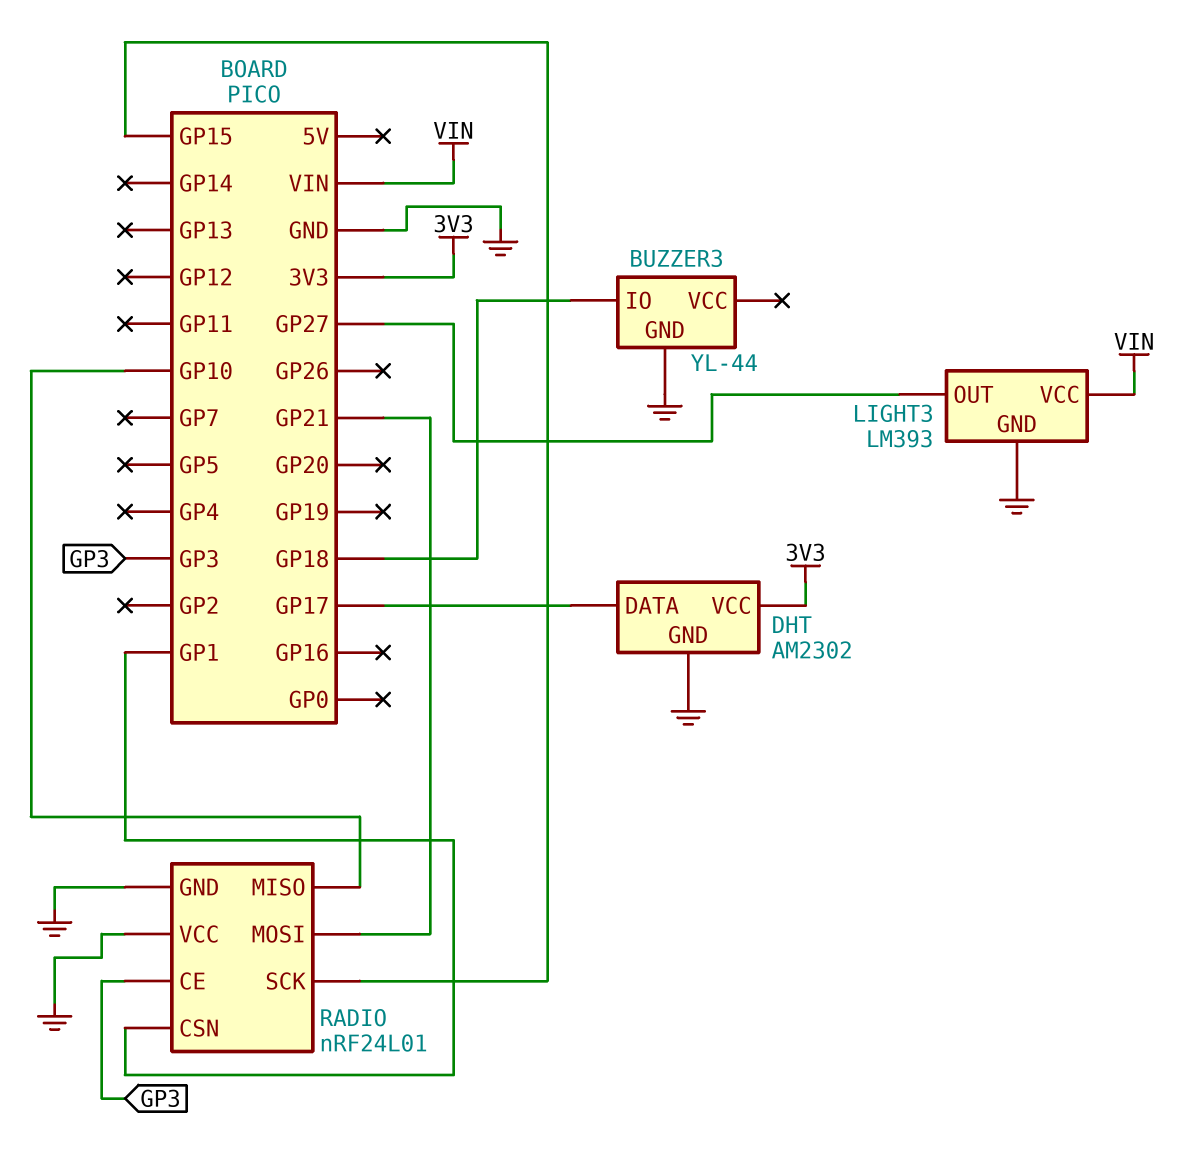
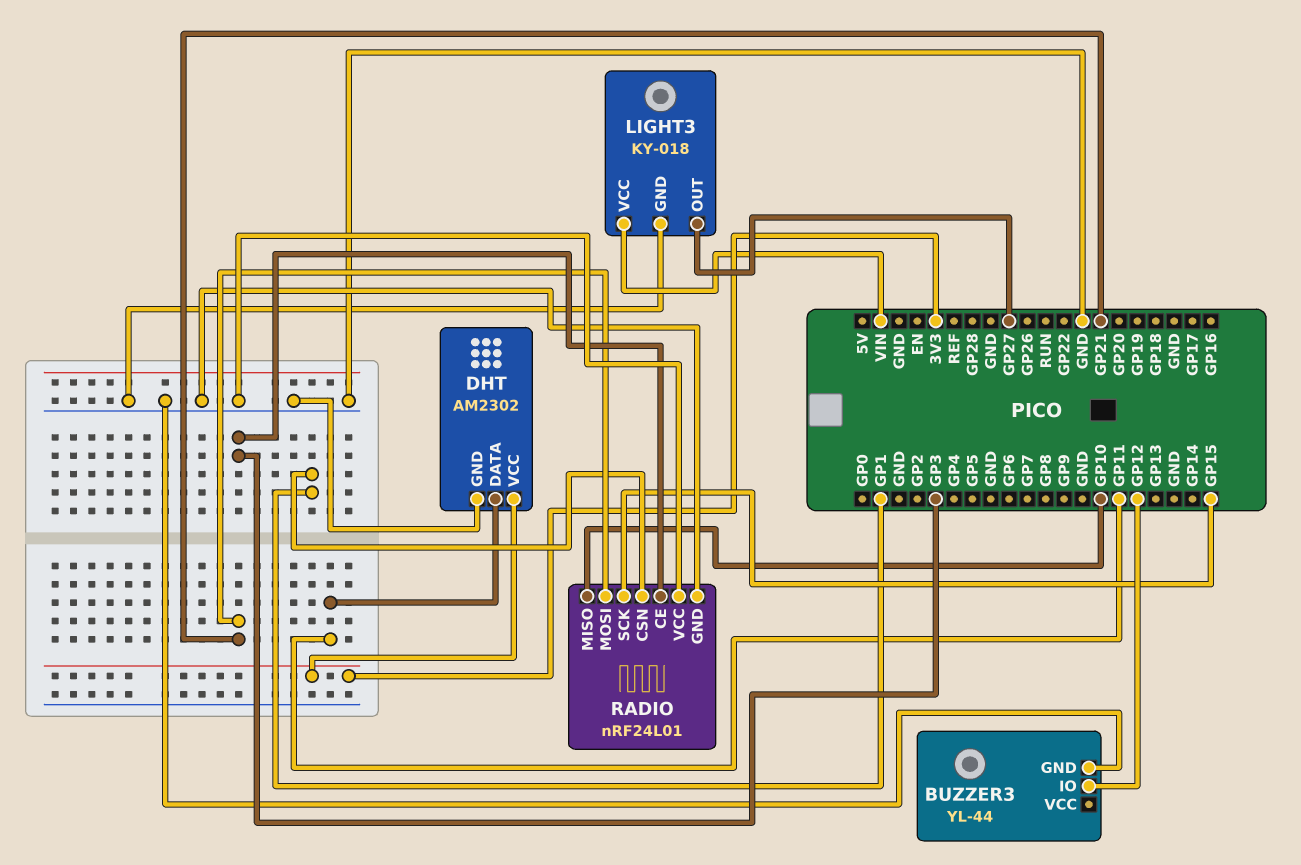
BUZZER3 pin IO: GP18 -> GP12
DHT pin DATA: GP17 -> GP11
LIGHT3: LM393 -> KY-018

